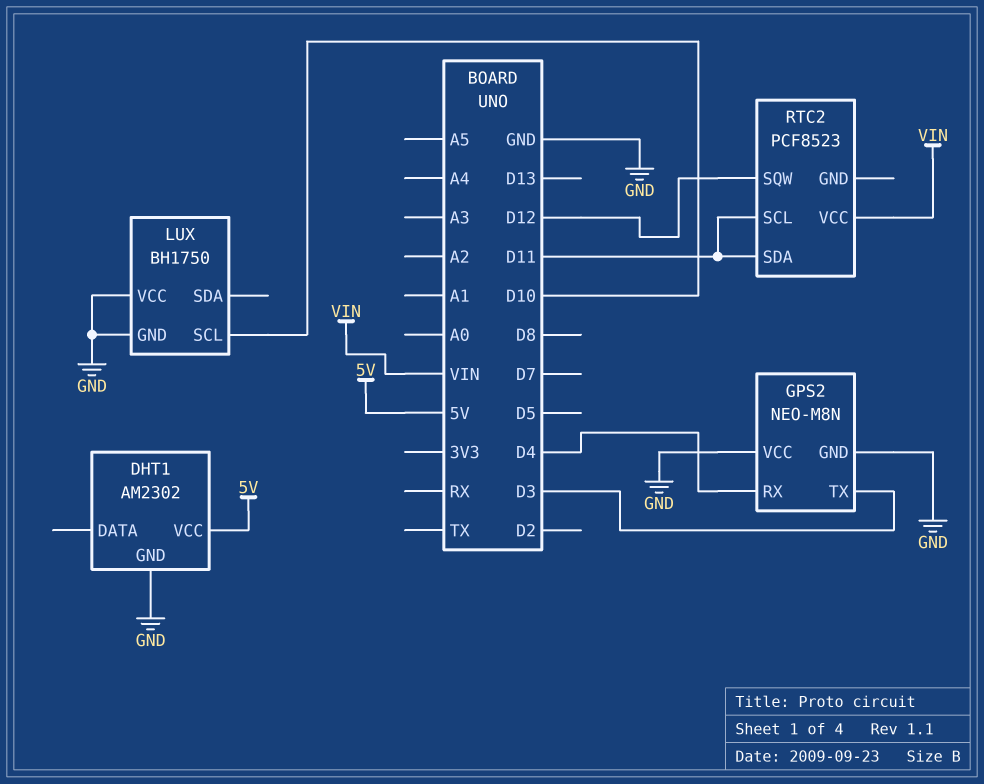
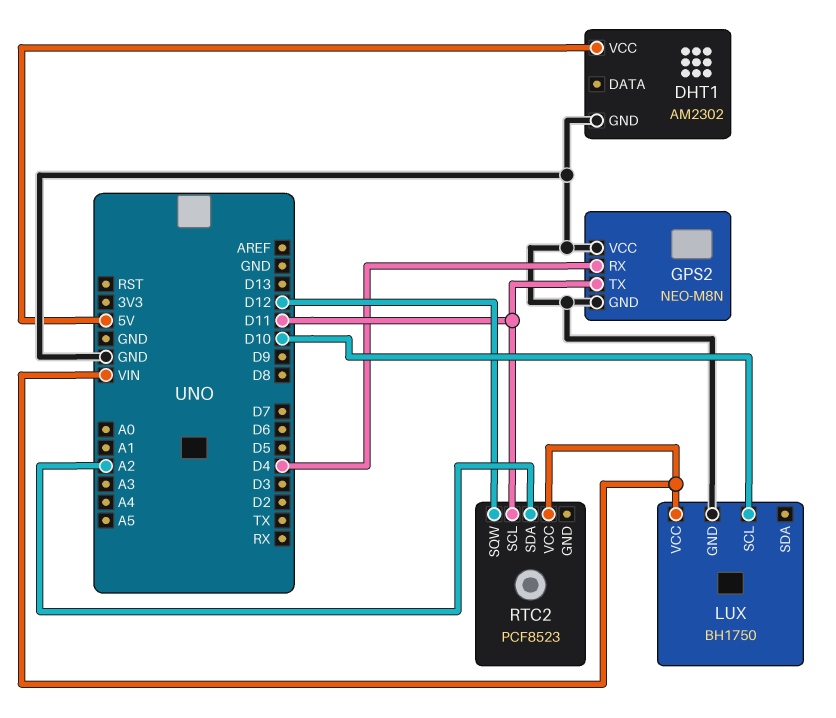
GPS2 pin TX: D3 -> D11
LUX pin VCC: GND -> VIN
RTC2 pin SDA: D11 -> A2

